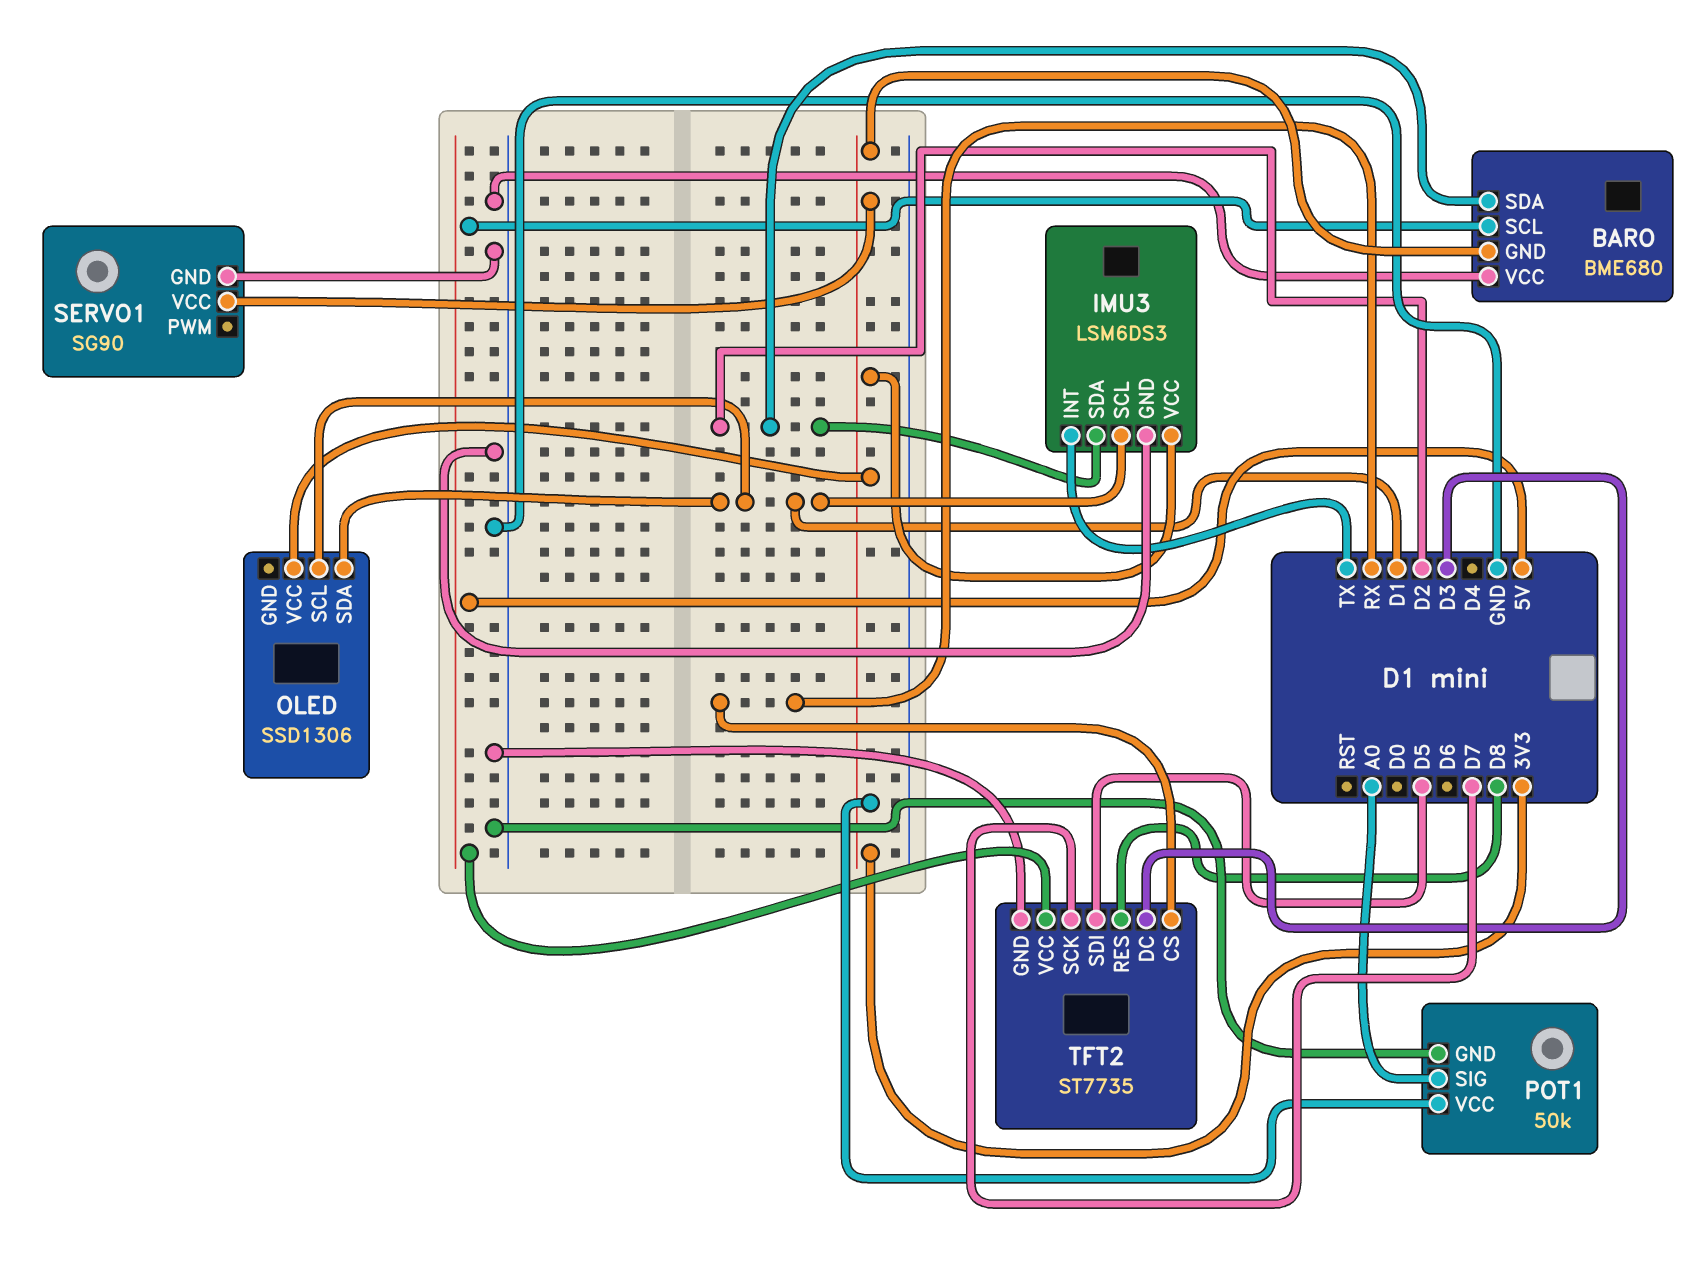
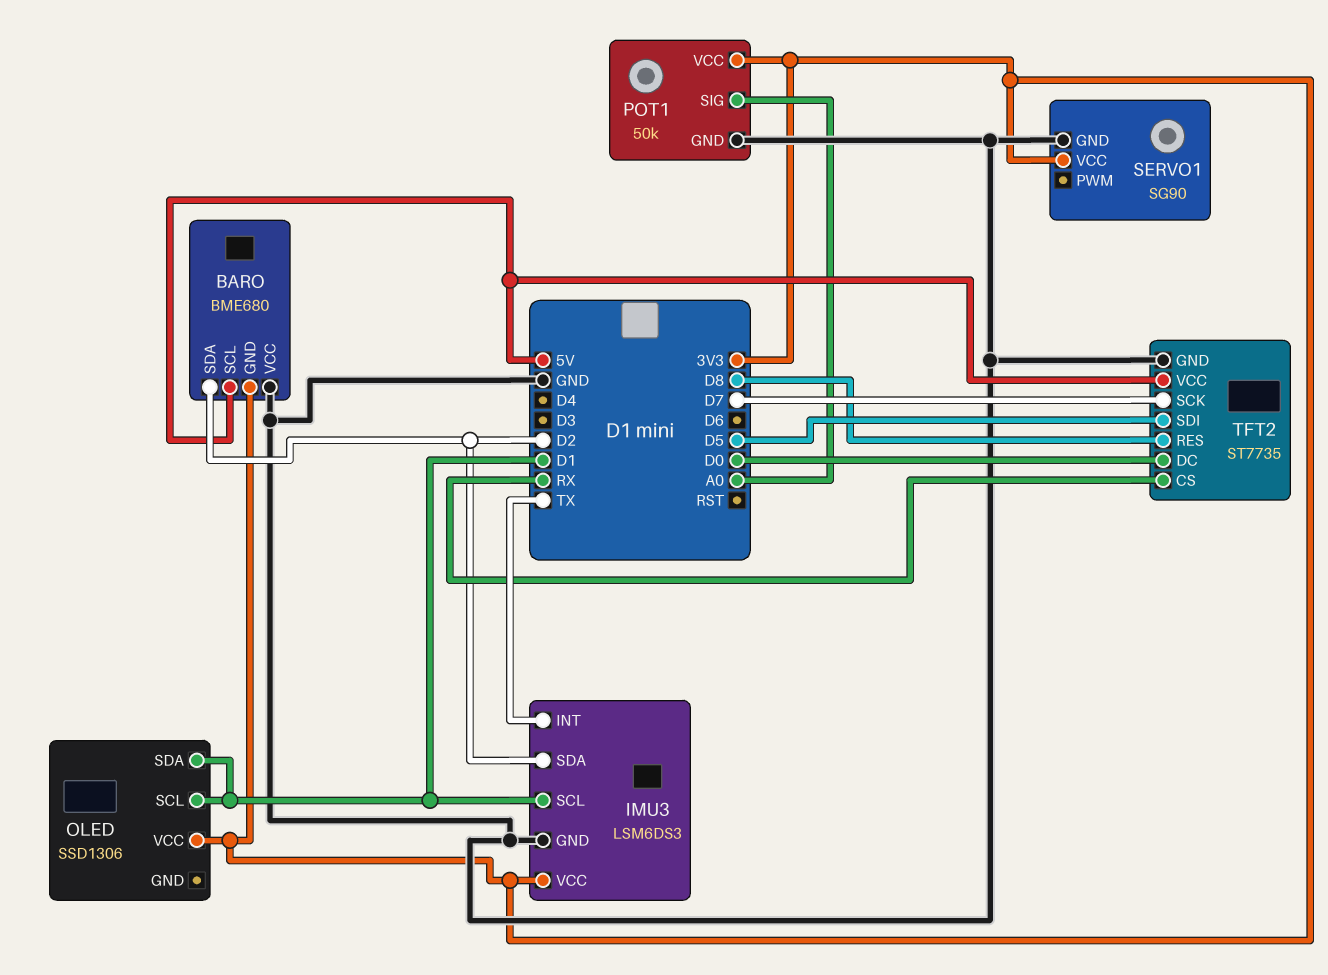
TFT2 pin DC: D3 -> D0

